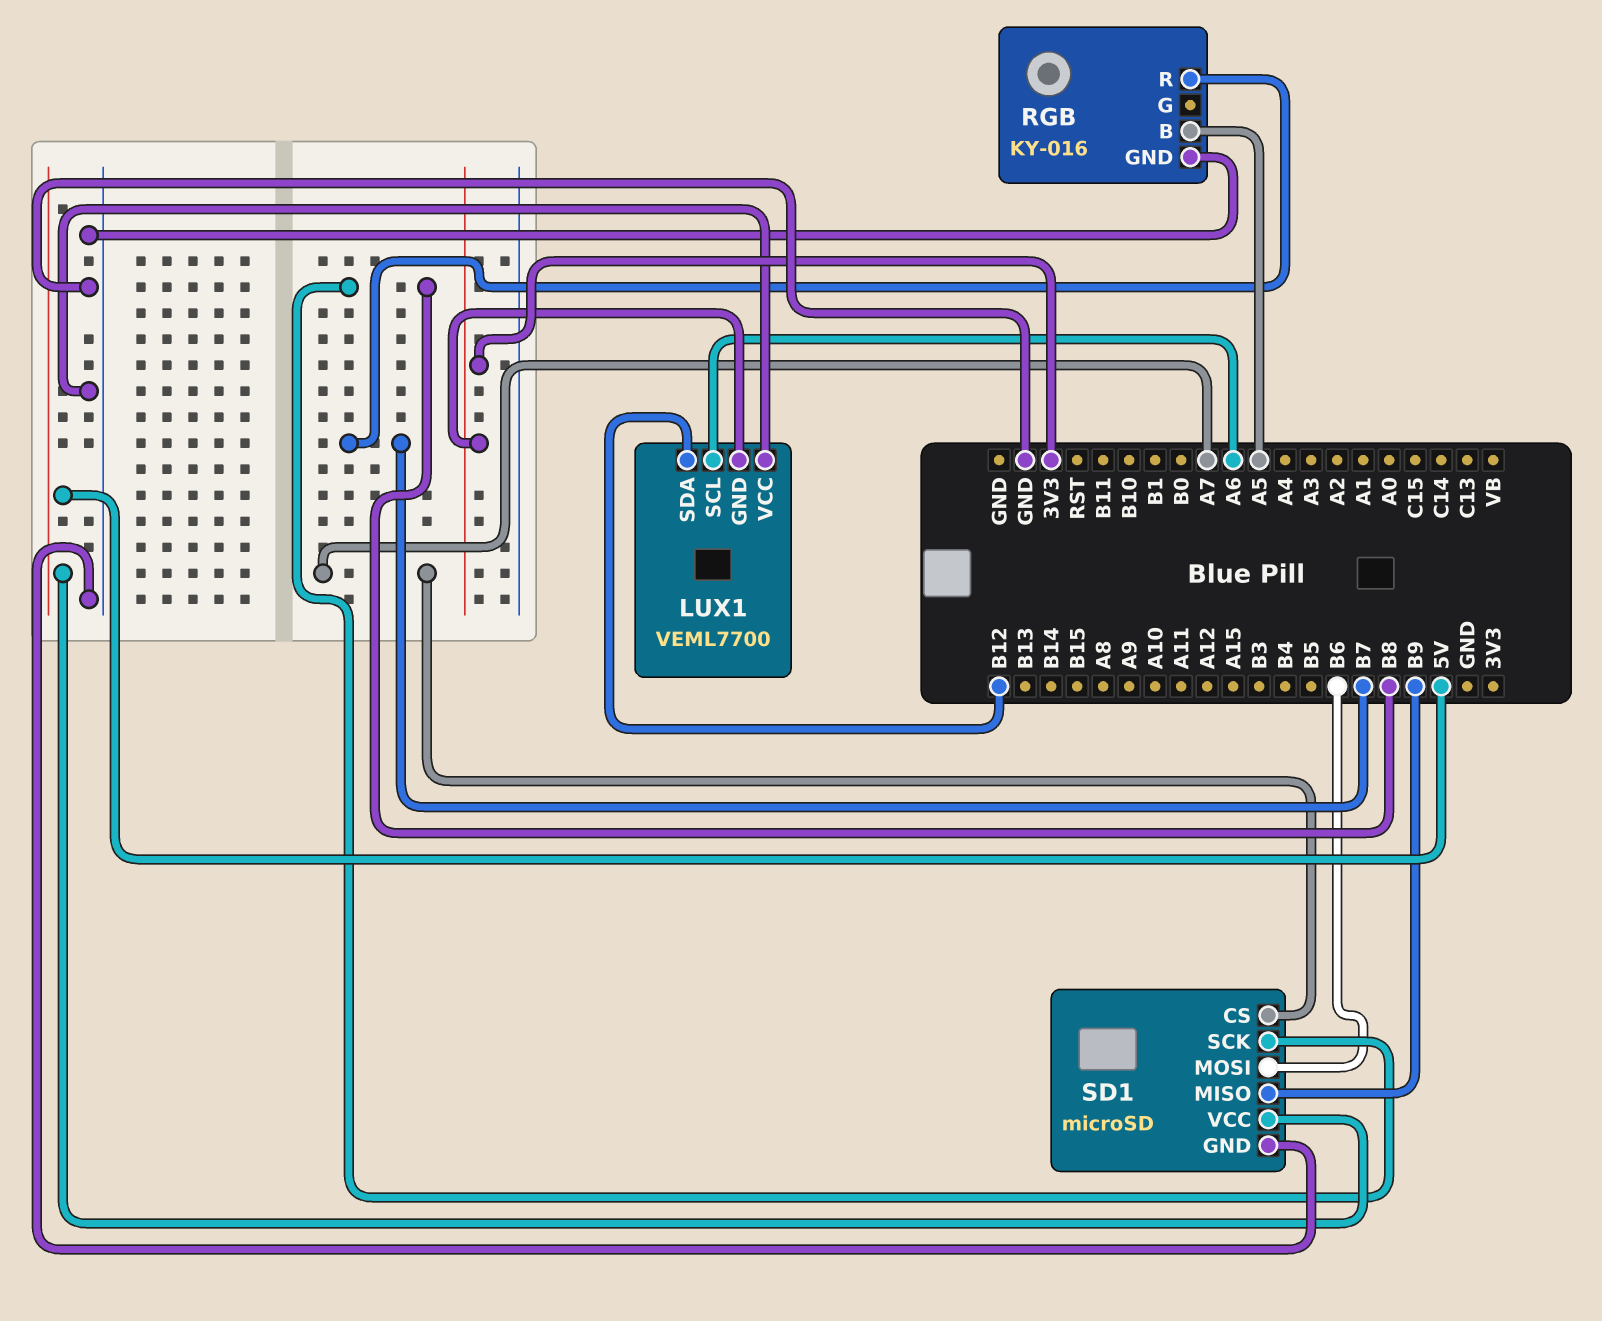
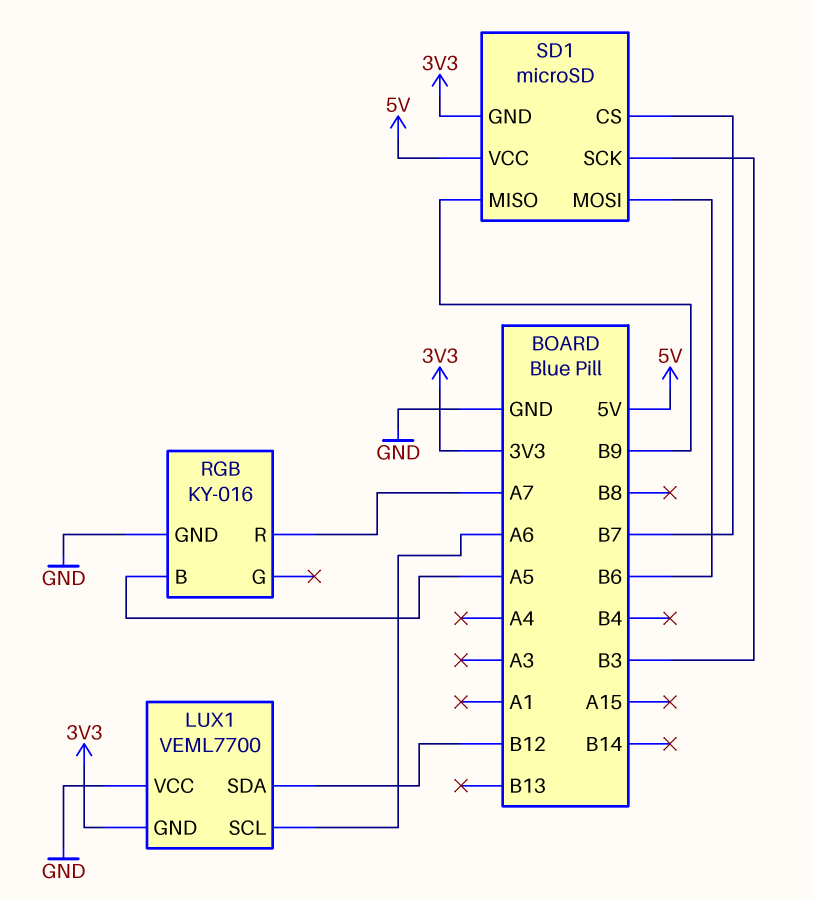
RGB pin R: B7 -> A7
SD1 pin CS: A7 -> B7
SD1 pin GND: GND -> 3V3
SD1 pin SCK: B8 -> B3

